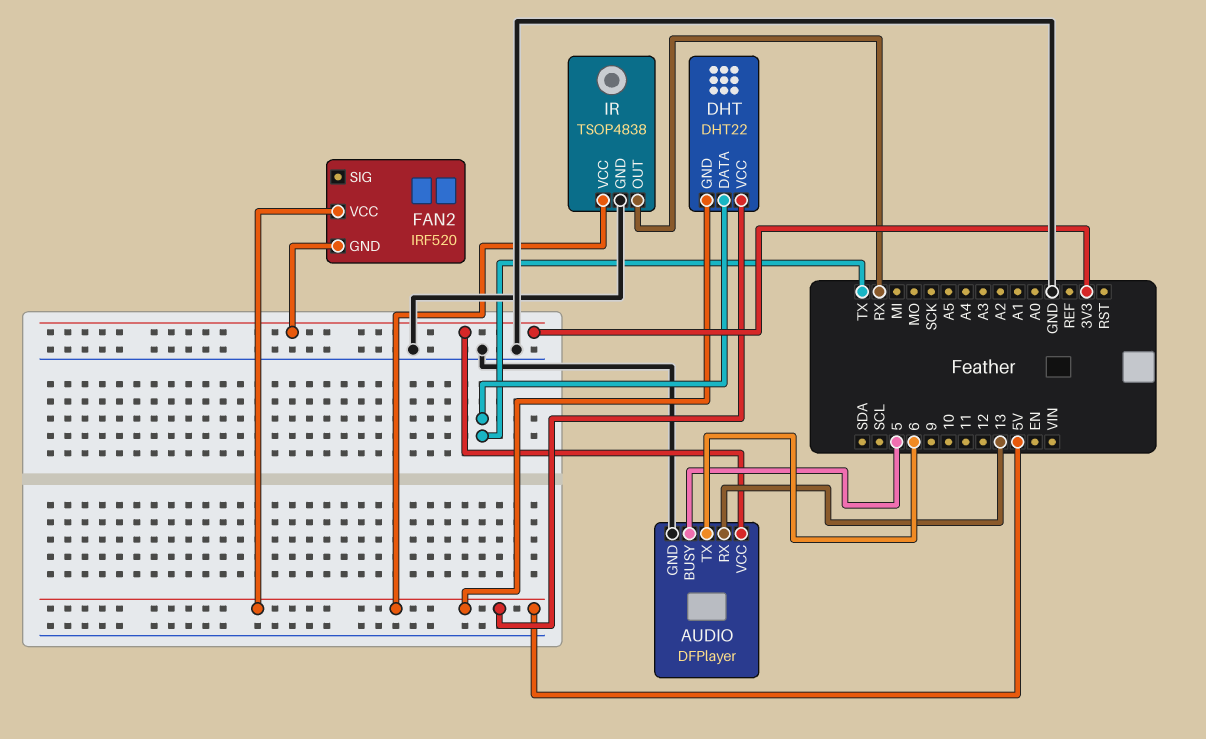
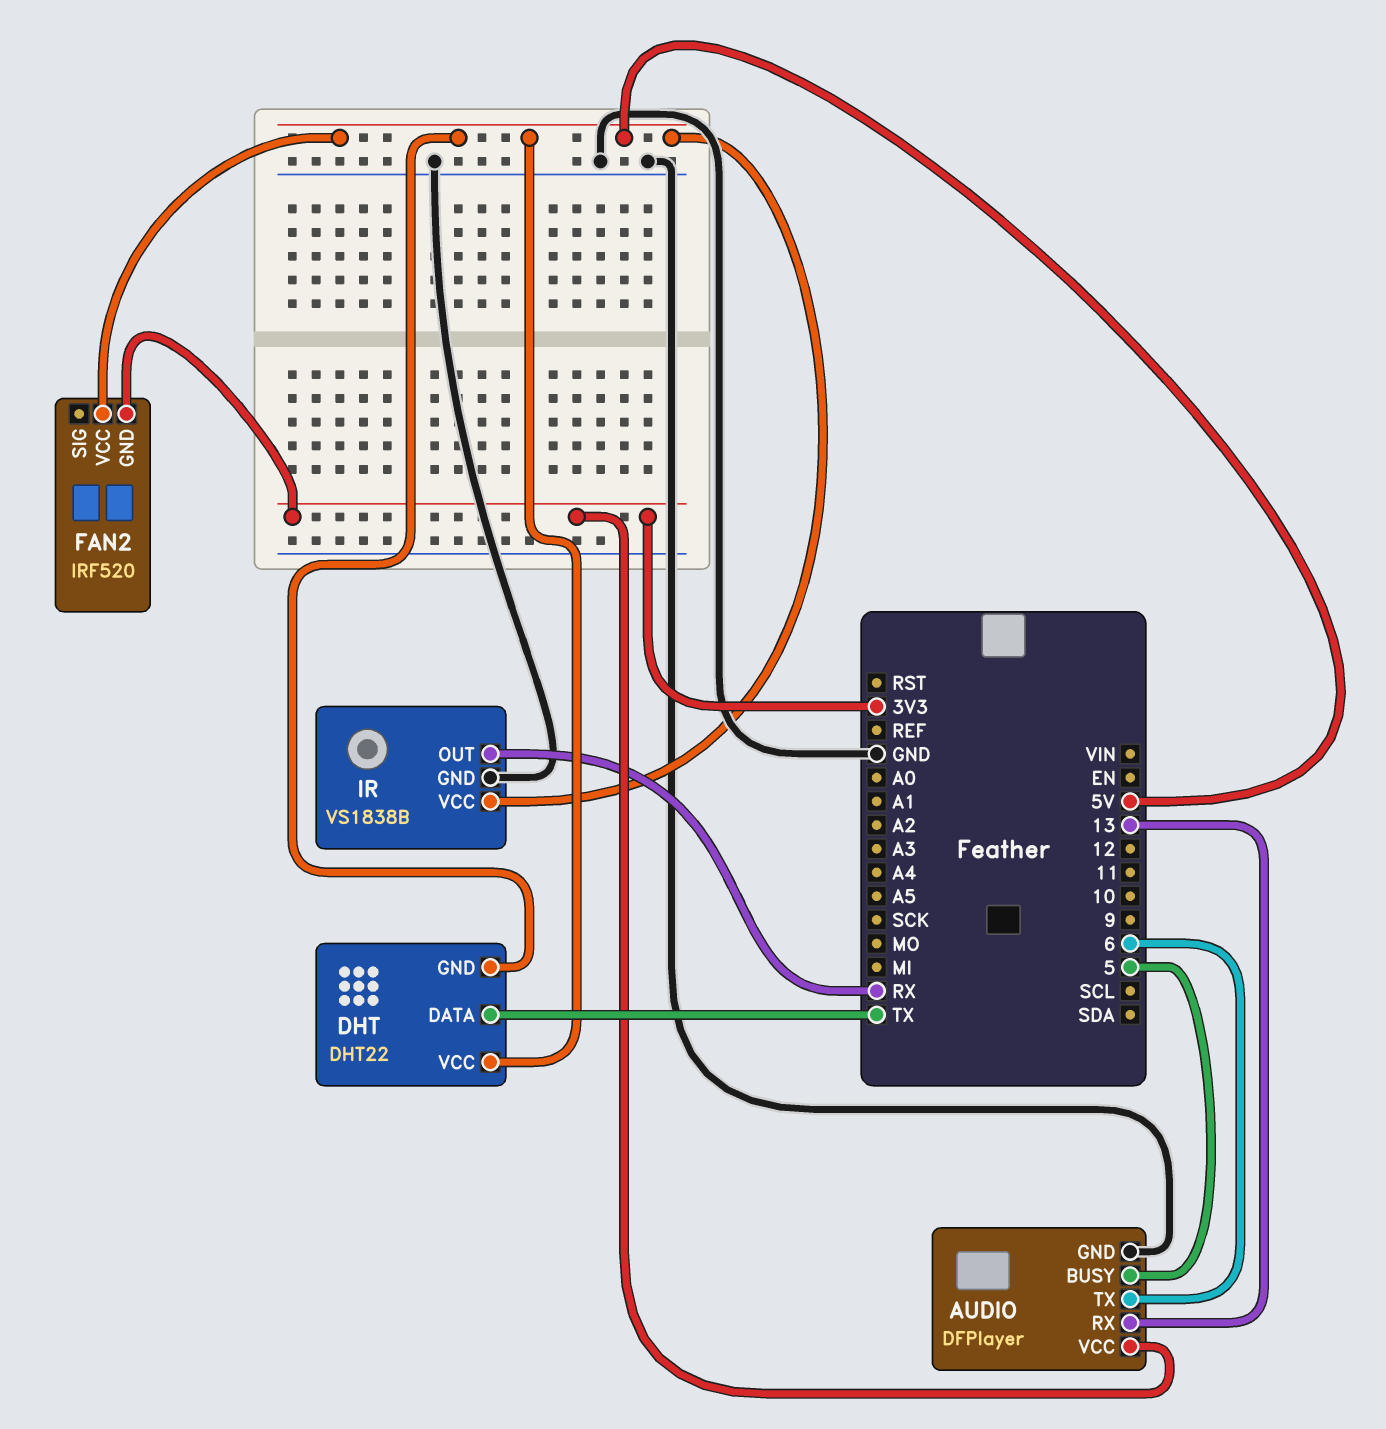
IR: TSOP4838 -> VS1838B

